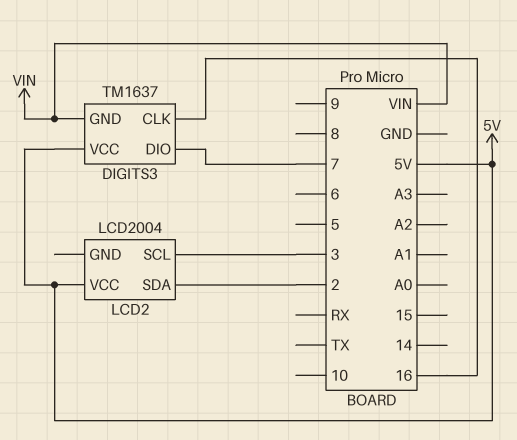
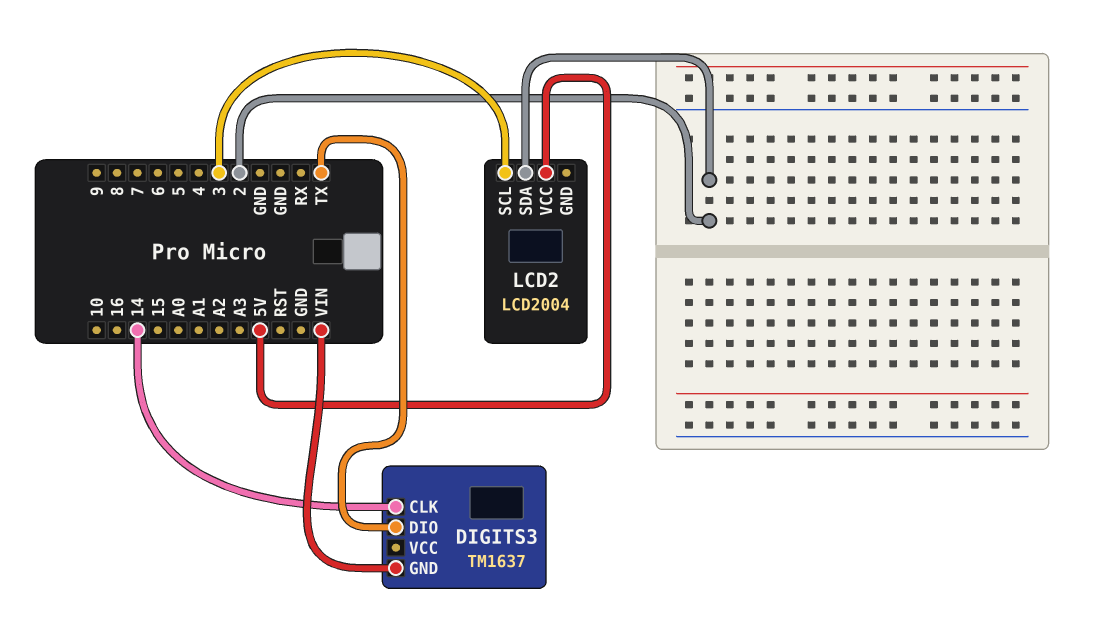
DIGITS3 pin CLK: 16 -> 14
DIGITS3 pin DIO: 7 -> TX
DIGITS3 pin VCC: 5V -> none

